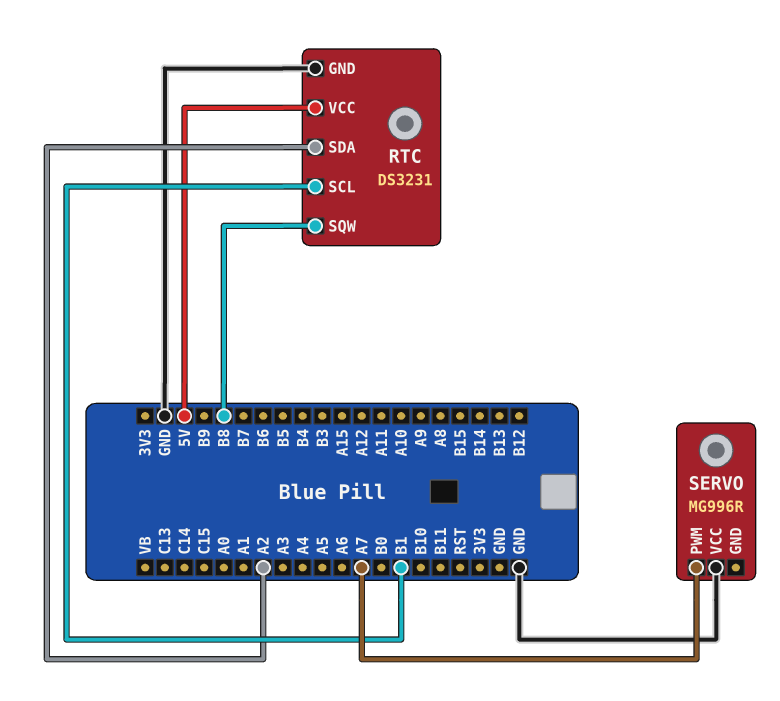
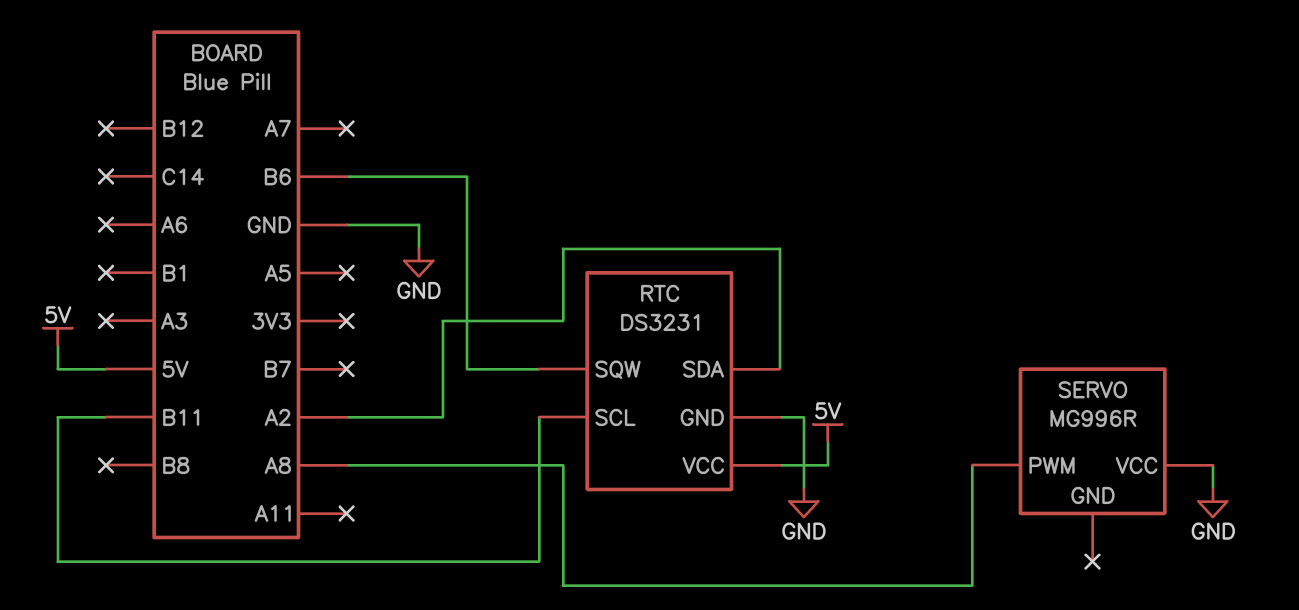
RTC pin SCL: B1 -> B11
RTC pin SQW: B8 -> B6
SERVO pin PWM: A7 -> A8

